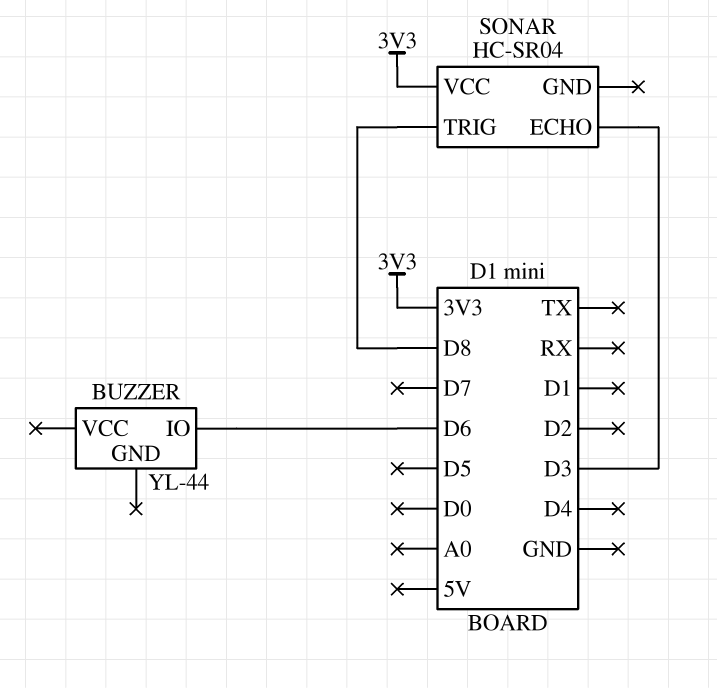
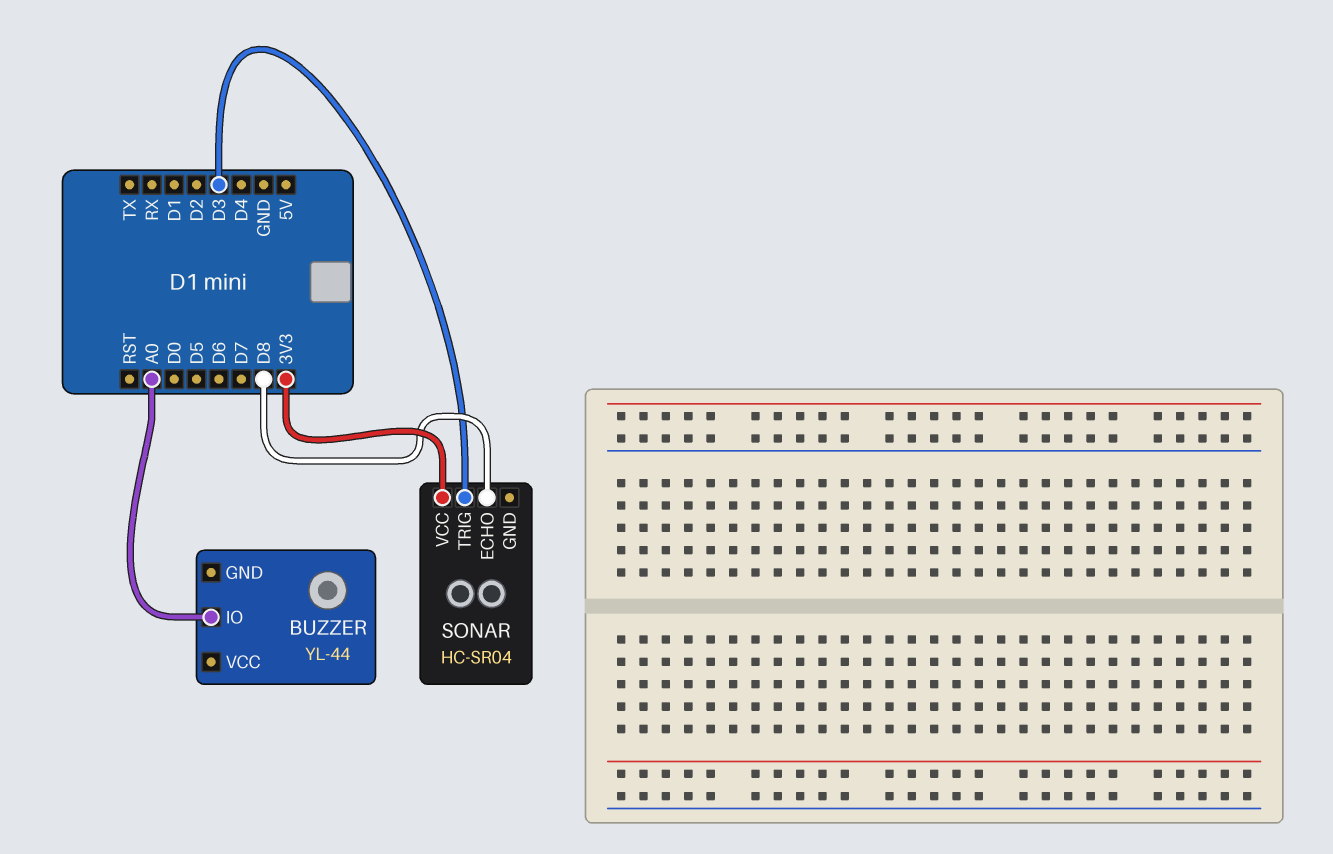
BUZZER pin IO: D6 -> A0
SONAR pin ECHO: D3 -> D8
SONAR pin TRIG: D8 -> D3

